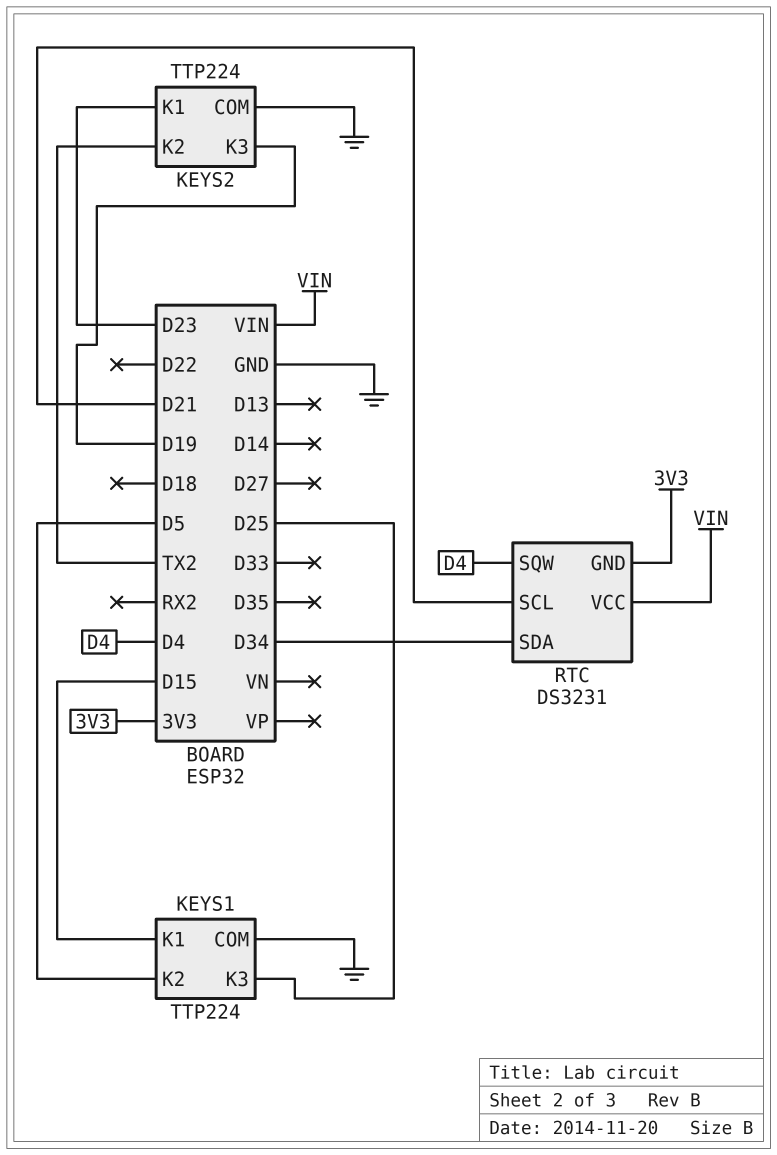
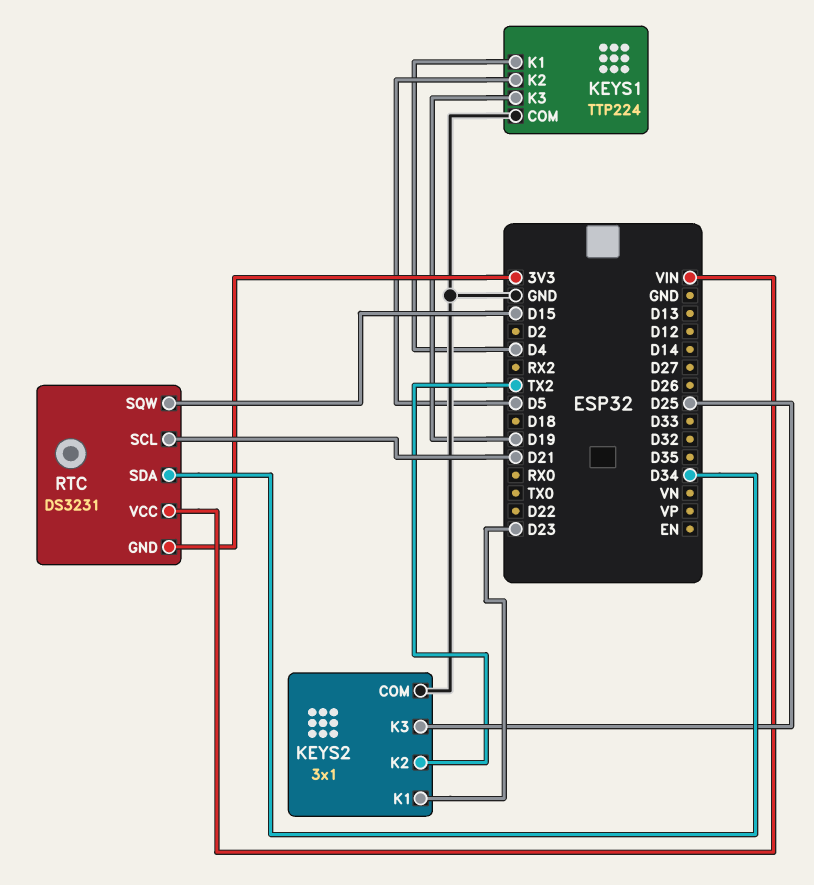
KEYS1 pin K1: D15 -> D4
KEYS1 pin K3: D25 -> D19
KEYS2: TTP224 -> 3x1
KEYS2 pin K3: D19 -> D25
RTC pin SQW: D4 -> D15

